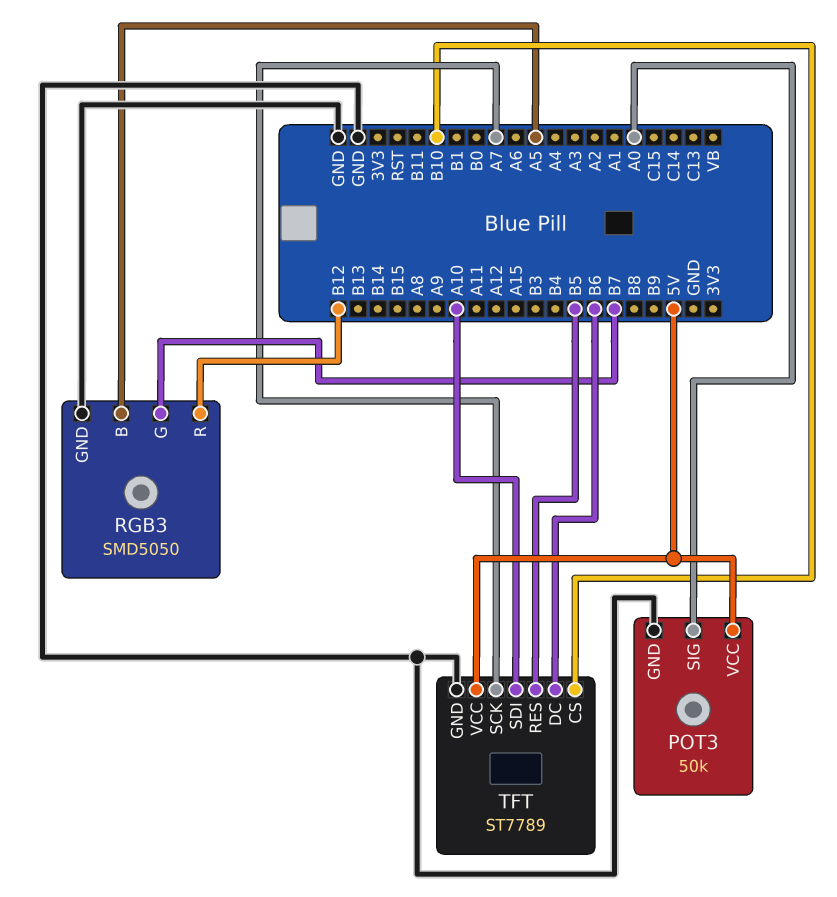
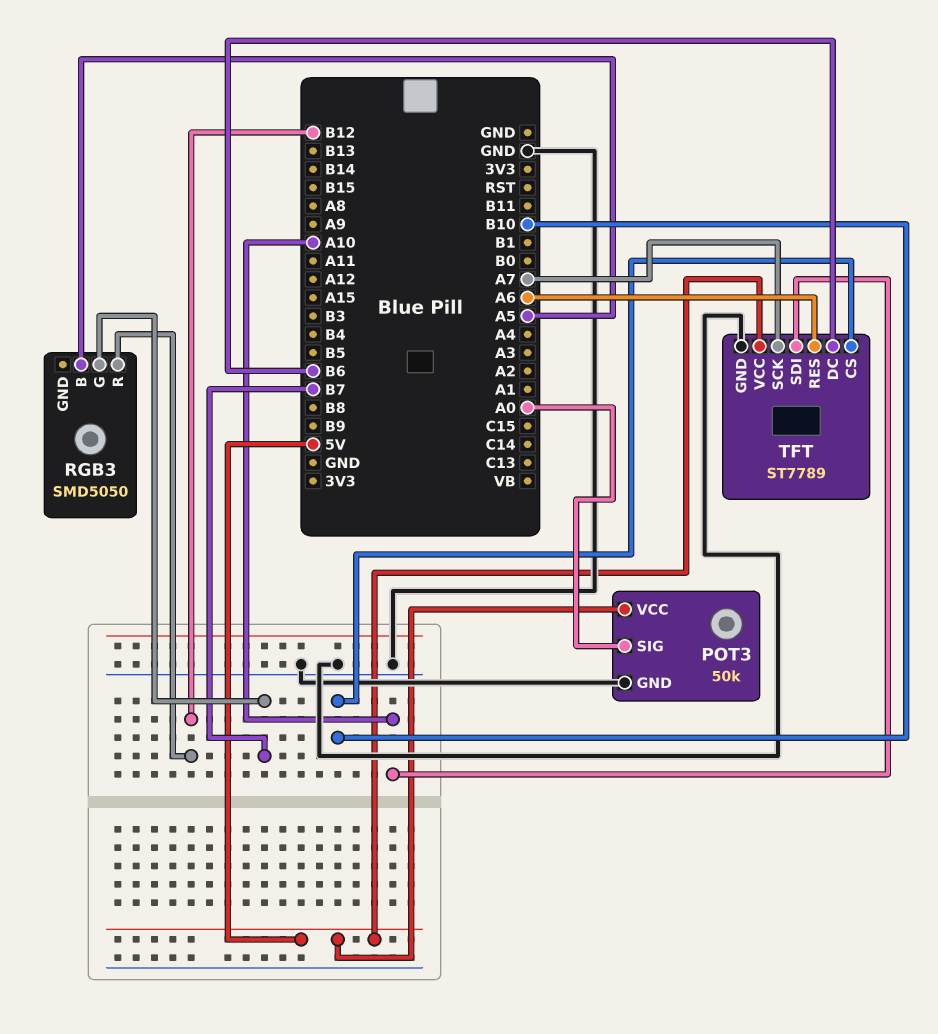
RGB3 pin GND: GND -> none
TFT pin RES: B5 -> A6

